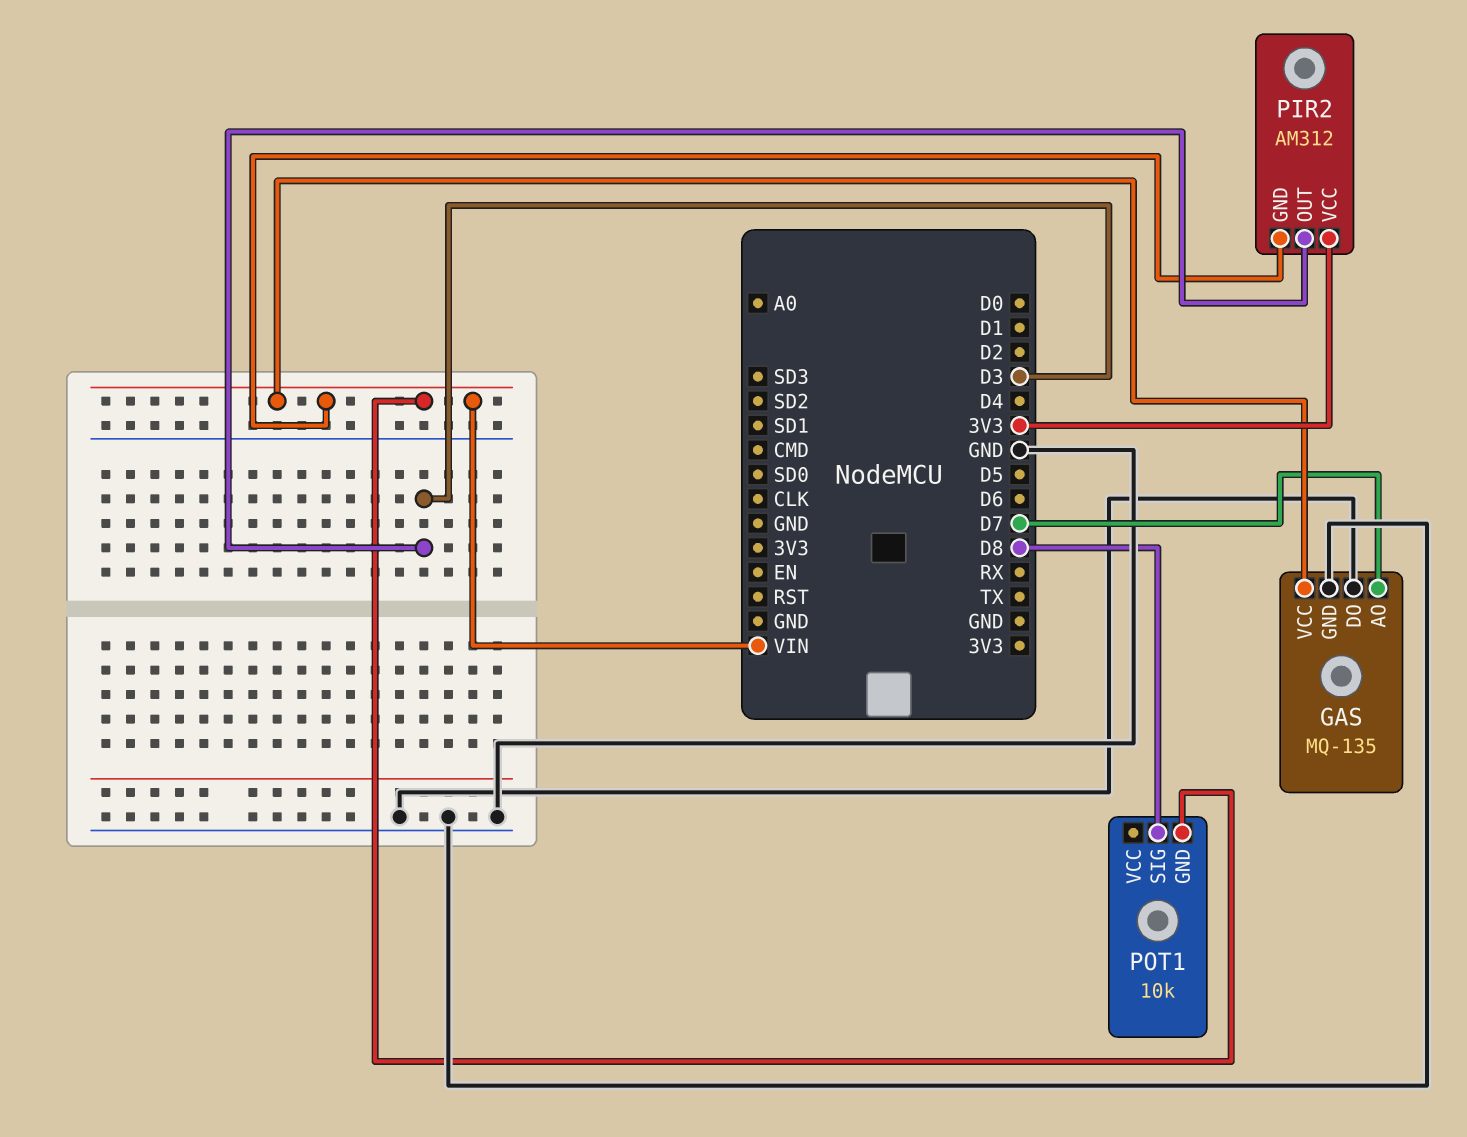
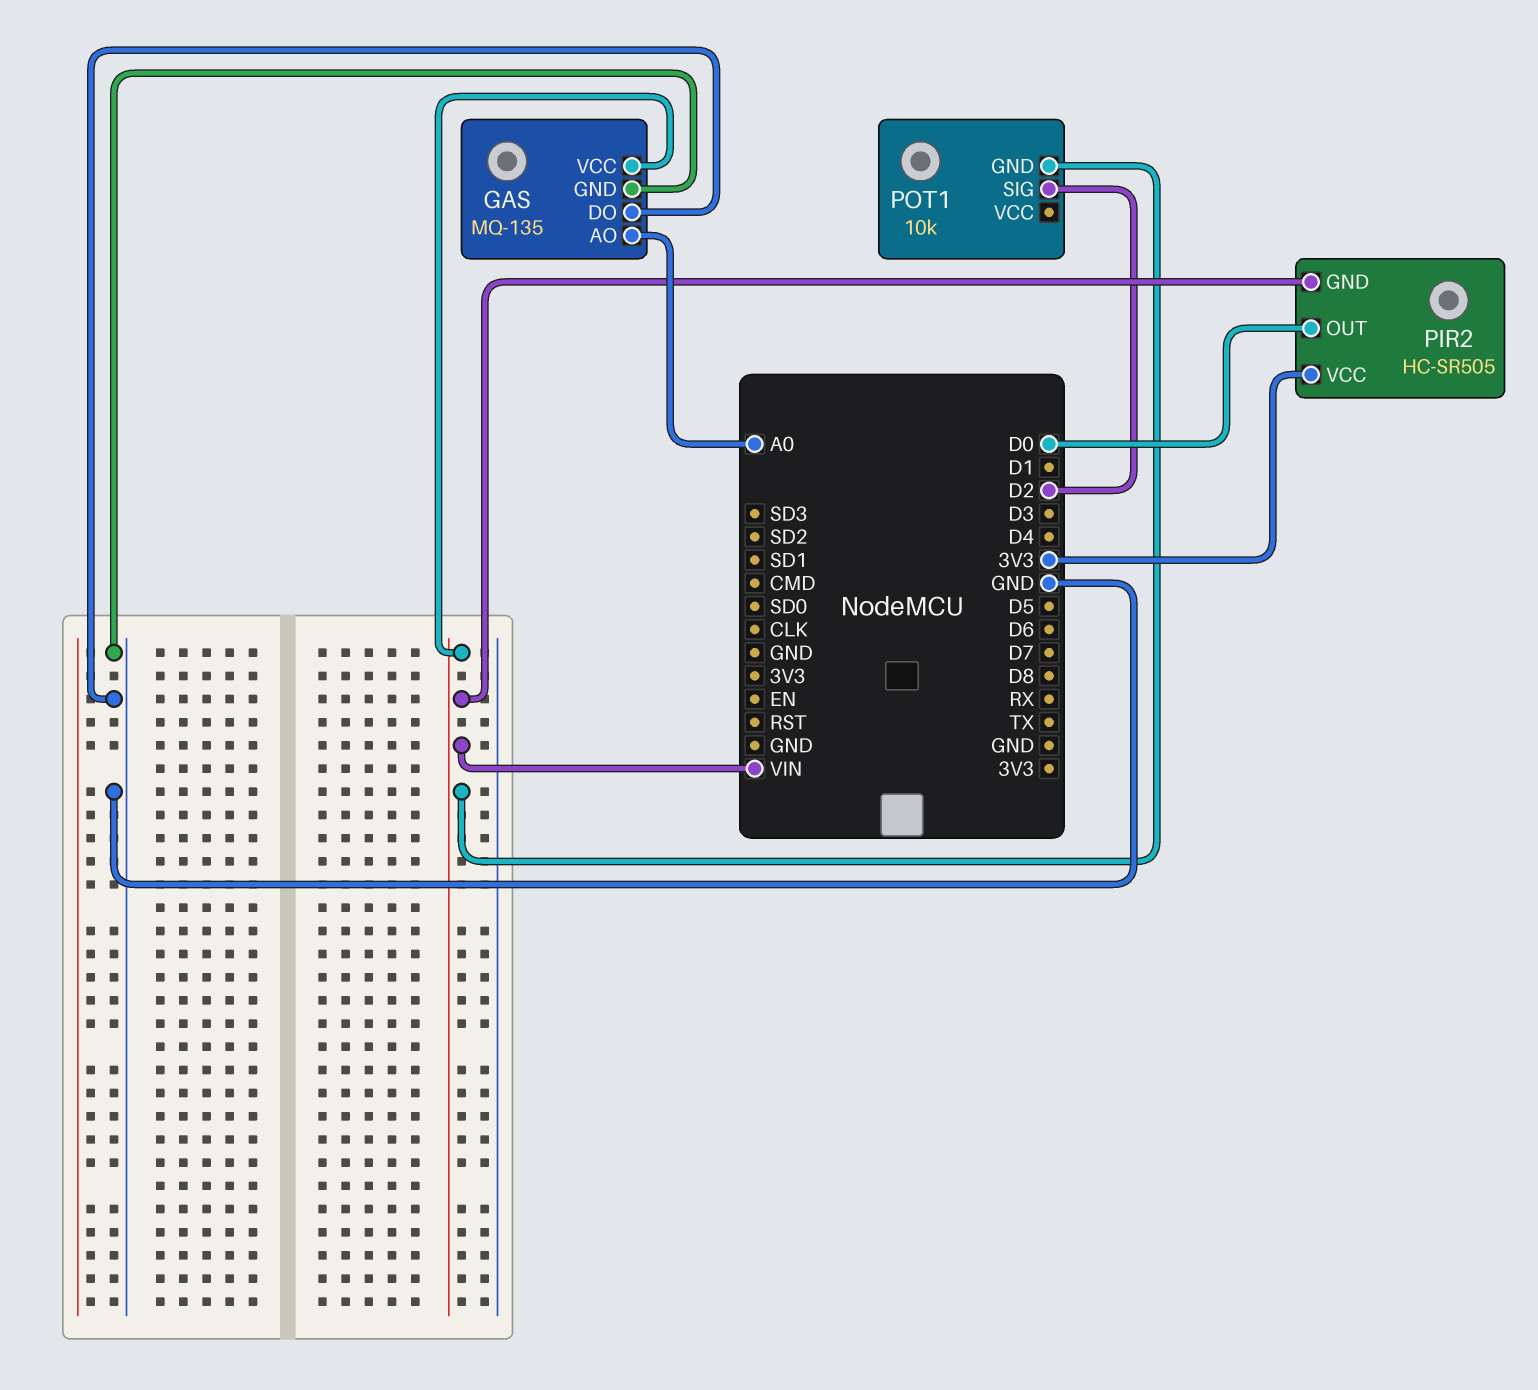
GAS pin AO: D7 -> A0
PIR2: AM312 -> HC-SR505
PIR2 pin OUT: D3 -> D0
POT1 pin SIG: D8 -> D2

